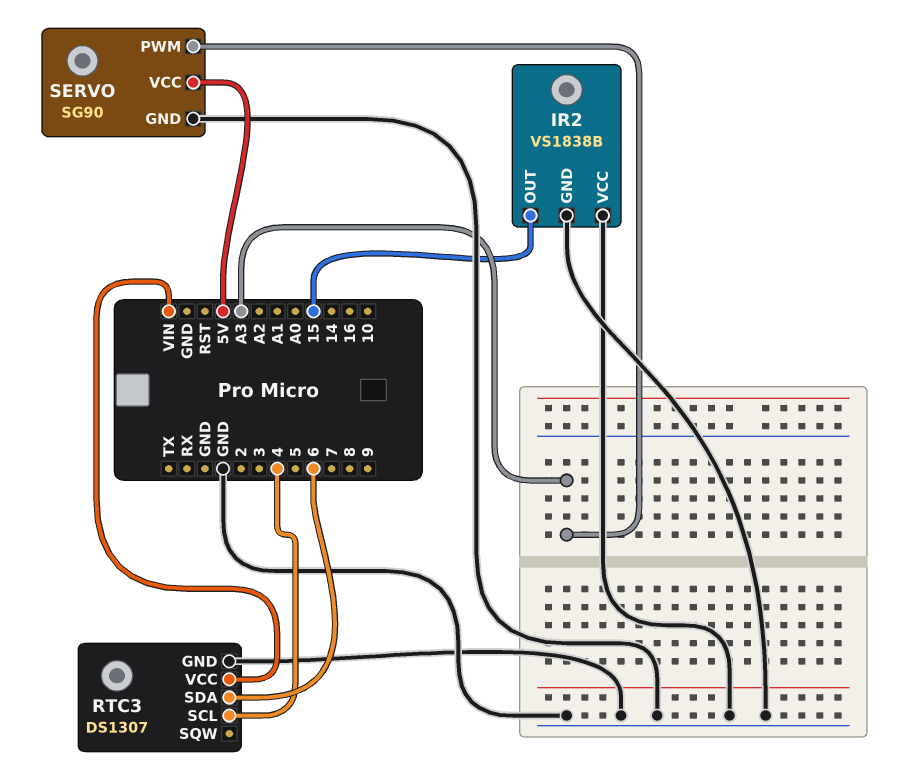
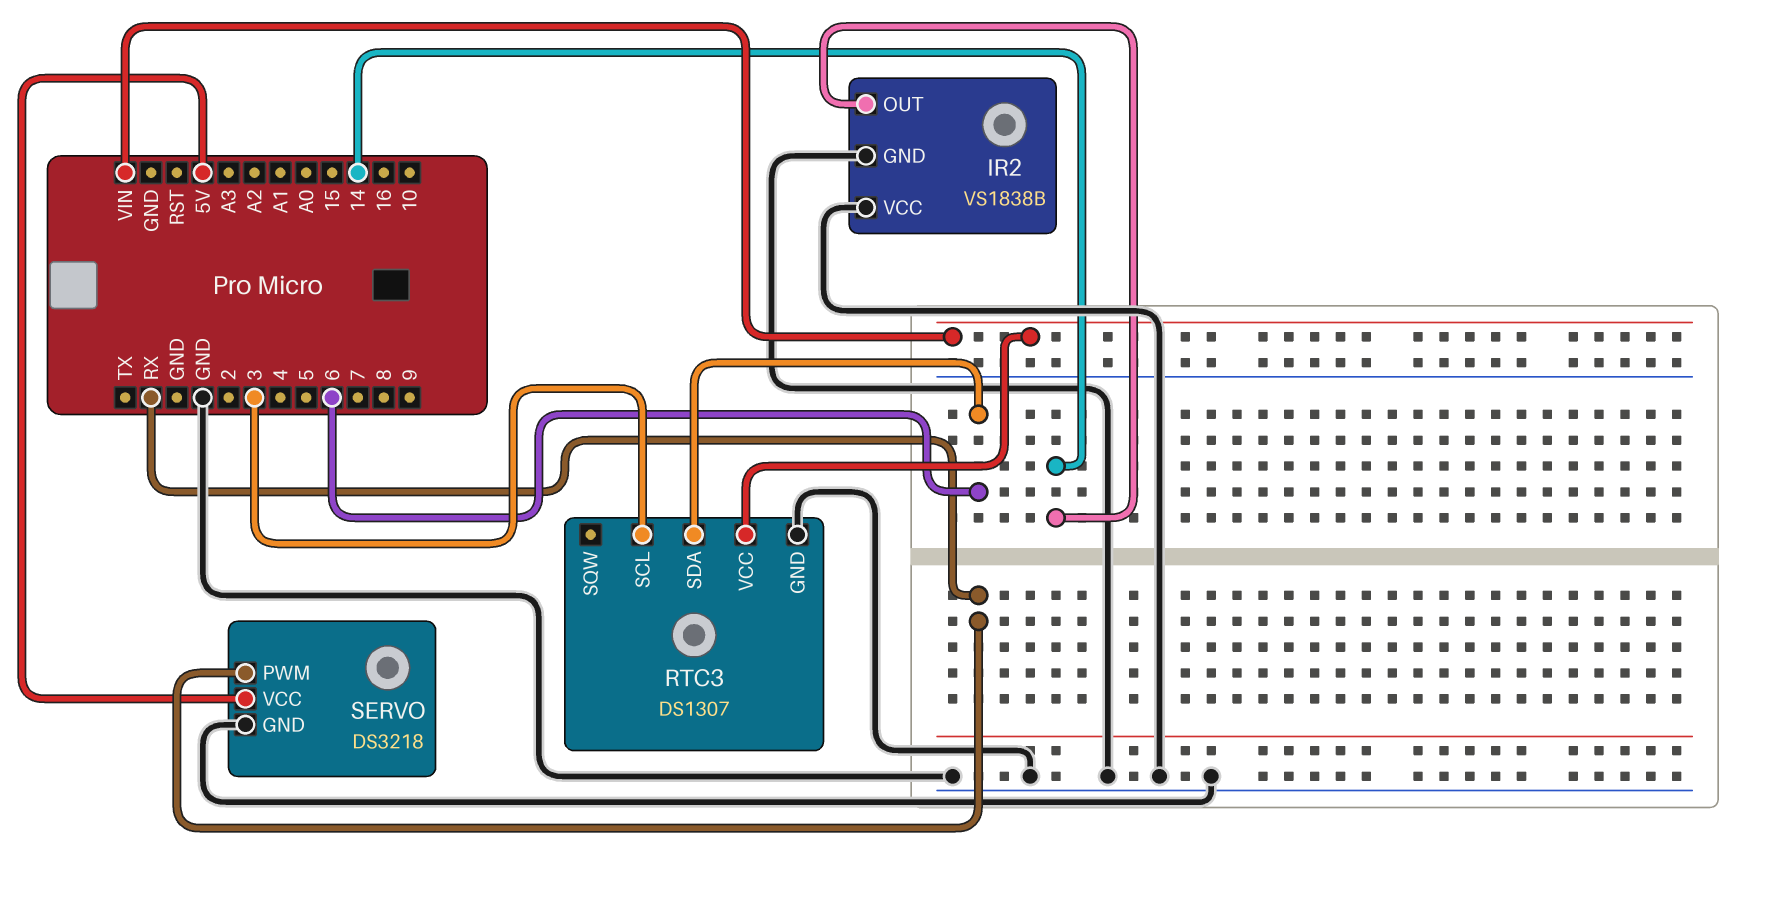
IR2 pin OUT: 15 -> 14
RTC3 pin SCL: 4 -> 3
SERVO: SG90 -> DS3218
SERVO pin PWM: A3 -> RX

